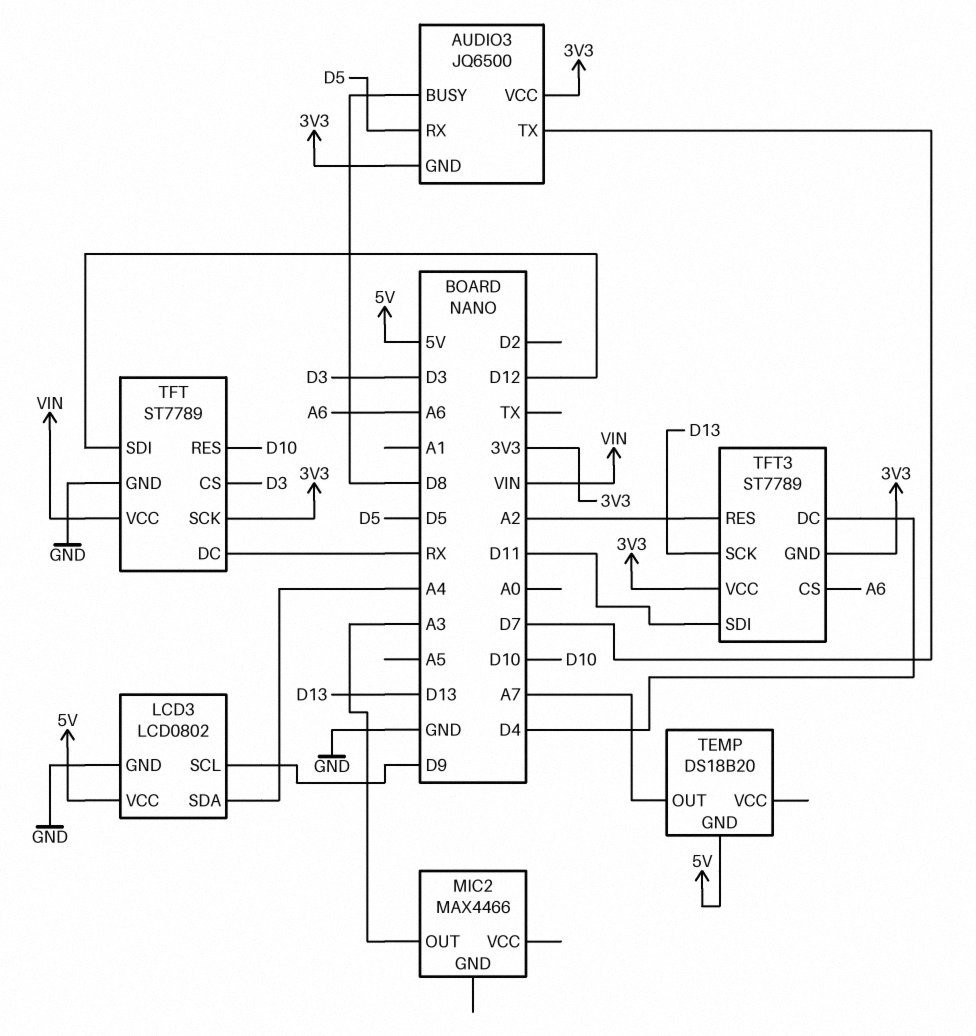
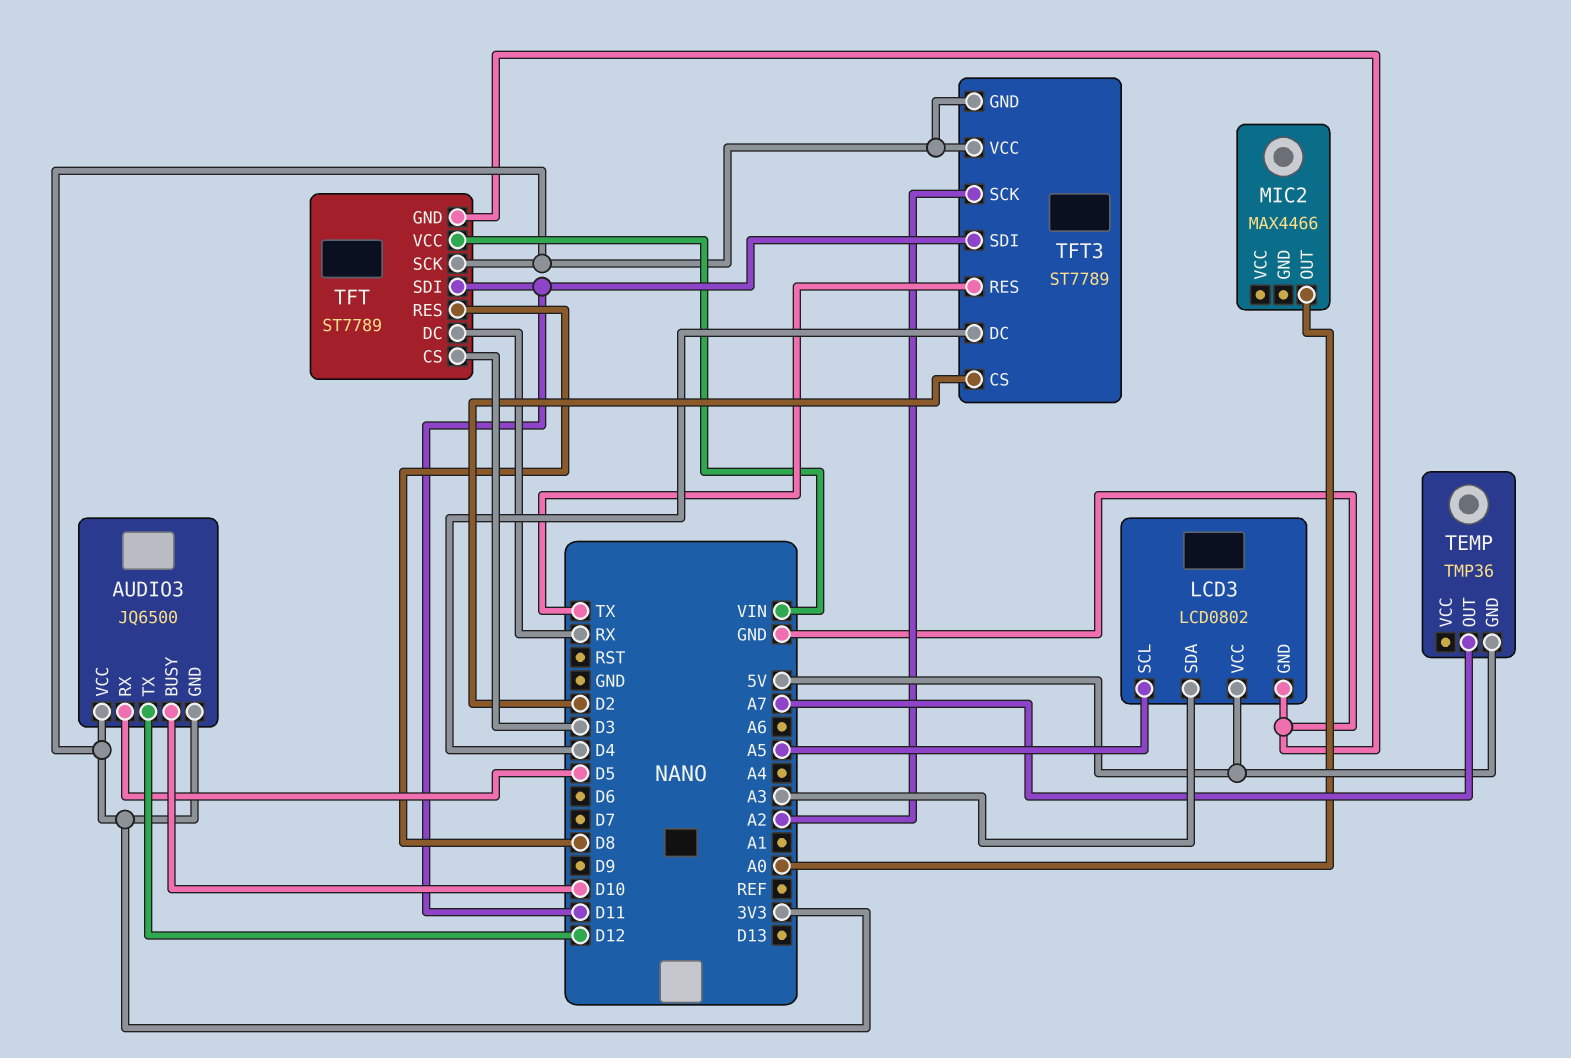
AUDIO3 pin BUSY: D8 -> D10
AUDIO3 pin TX: D7 -> D12
LCD3 pin SCL: D9 -> A5
LCD3 pin SDA: A4 -> A3
MIC2 pin OUT: A3 -> A0
TEMP: DS18B20 -> TMP36
TFT pin RES: D10 -> D8
TFT pin SDI: D12 -> D11
TFT3 pin CS: A6 -> D2
TFT3 pin RES: A2 -> TX
TFT3 pin SCK: D13 -> A2

